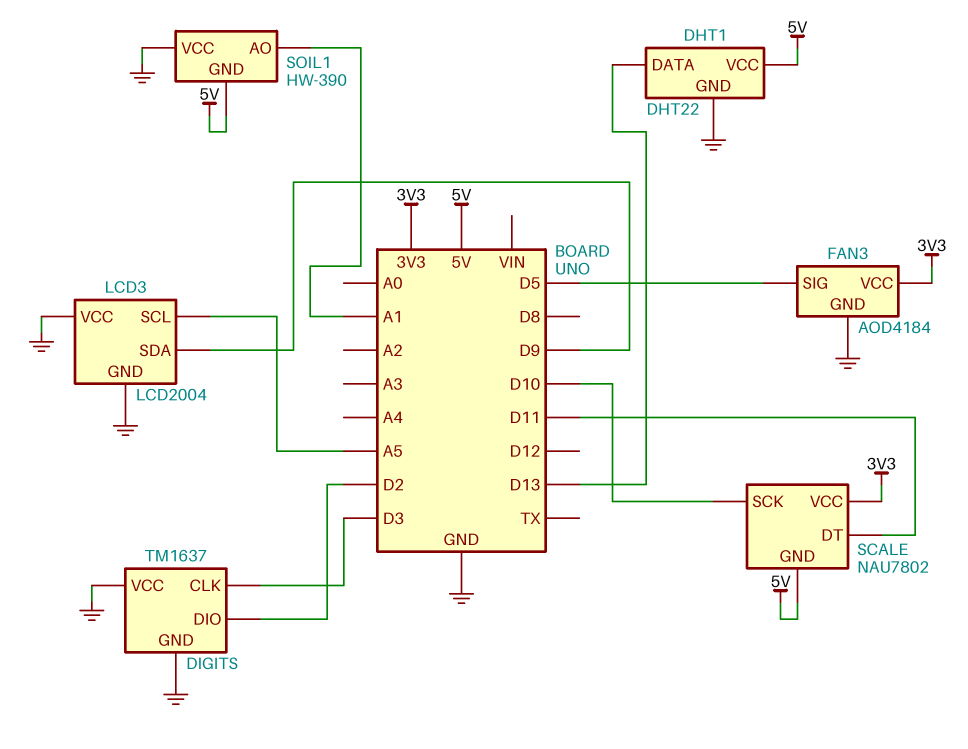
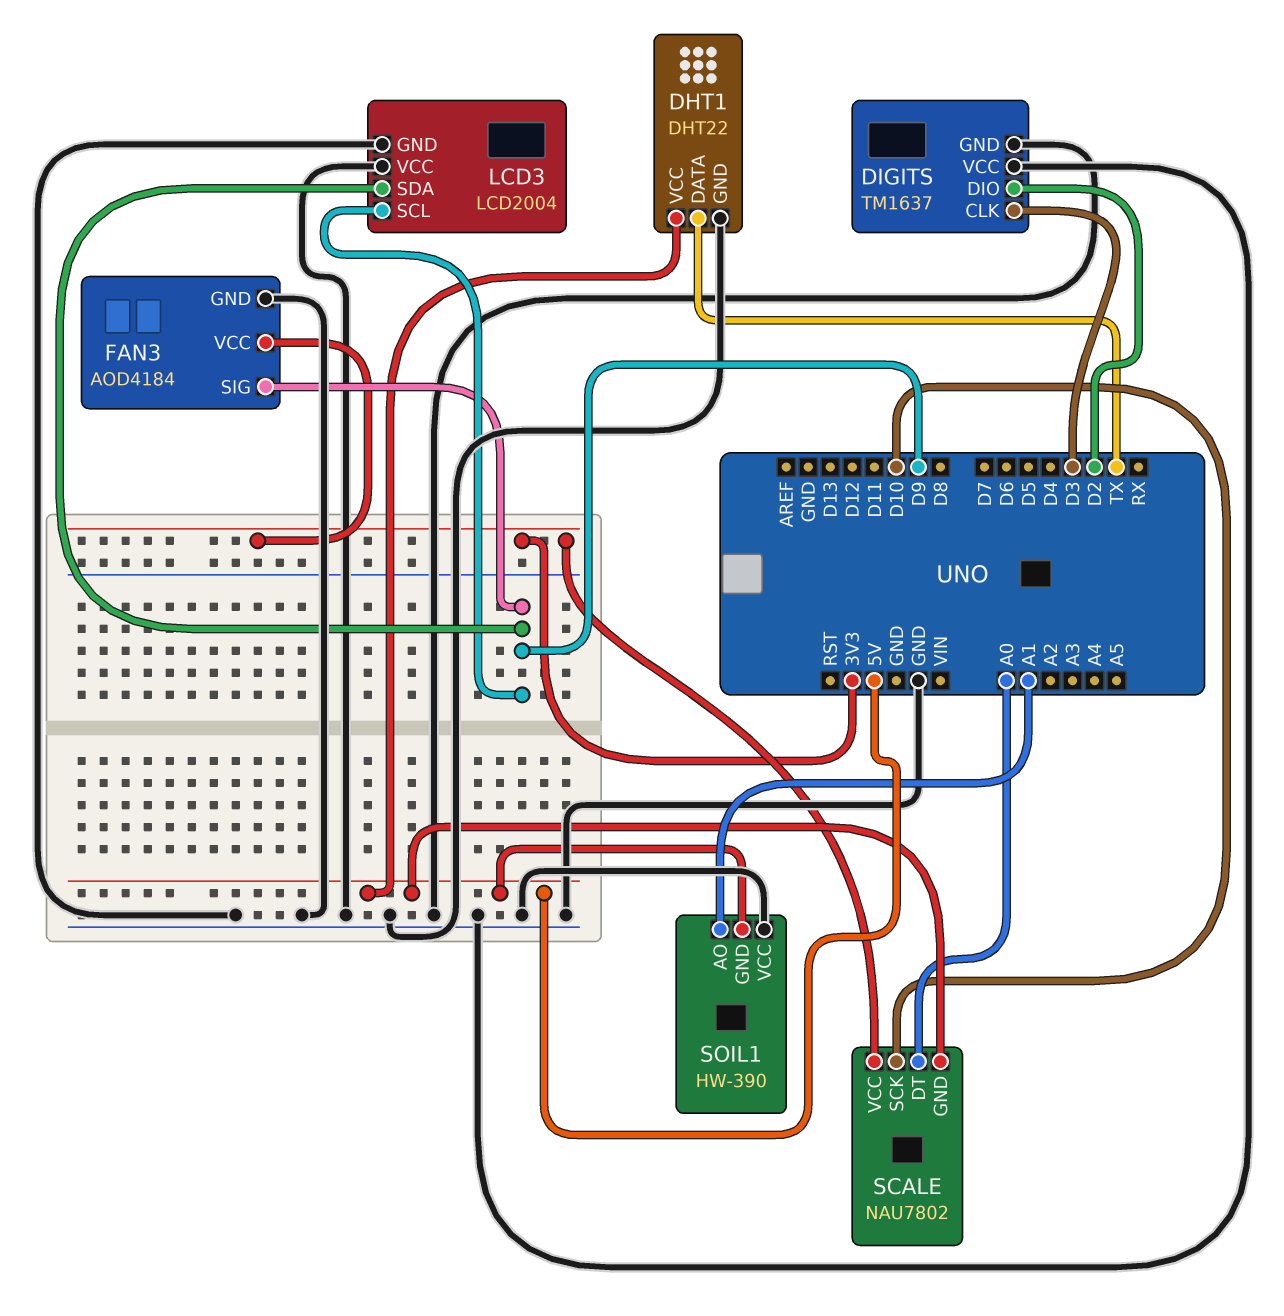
DHT1 pin DATA: D13 -> TX
FAN3 pin SIG: D5 -> D9
LCD3 pin SCL: A5 -> D9
SCALE pin DT: D11 -> A0

